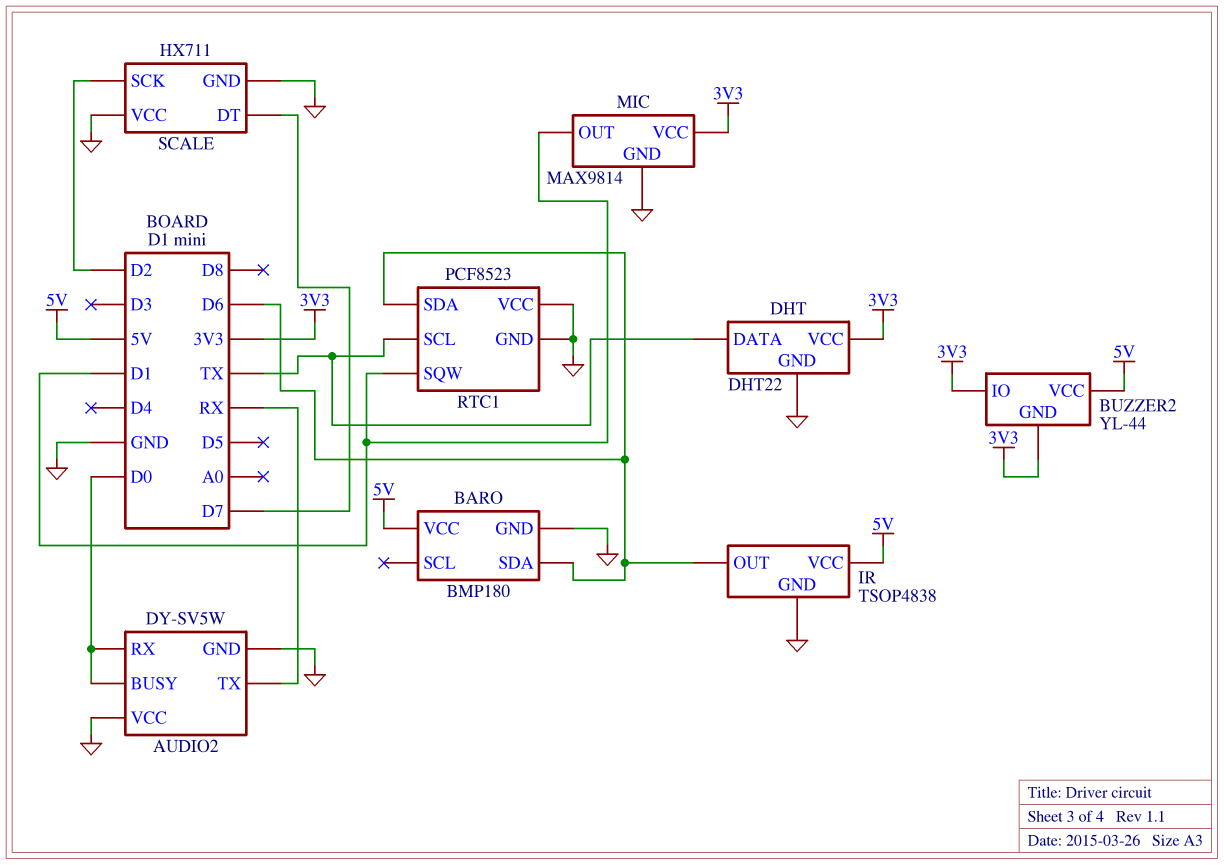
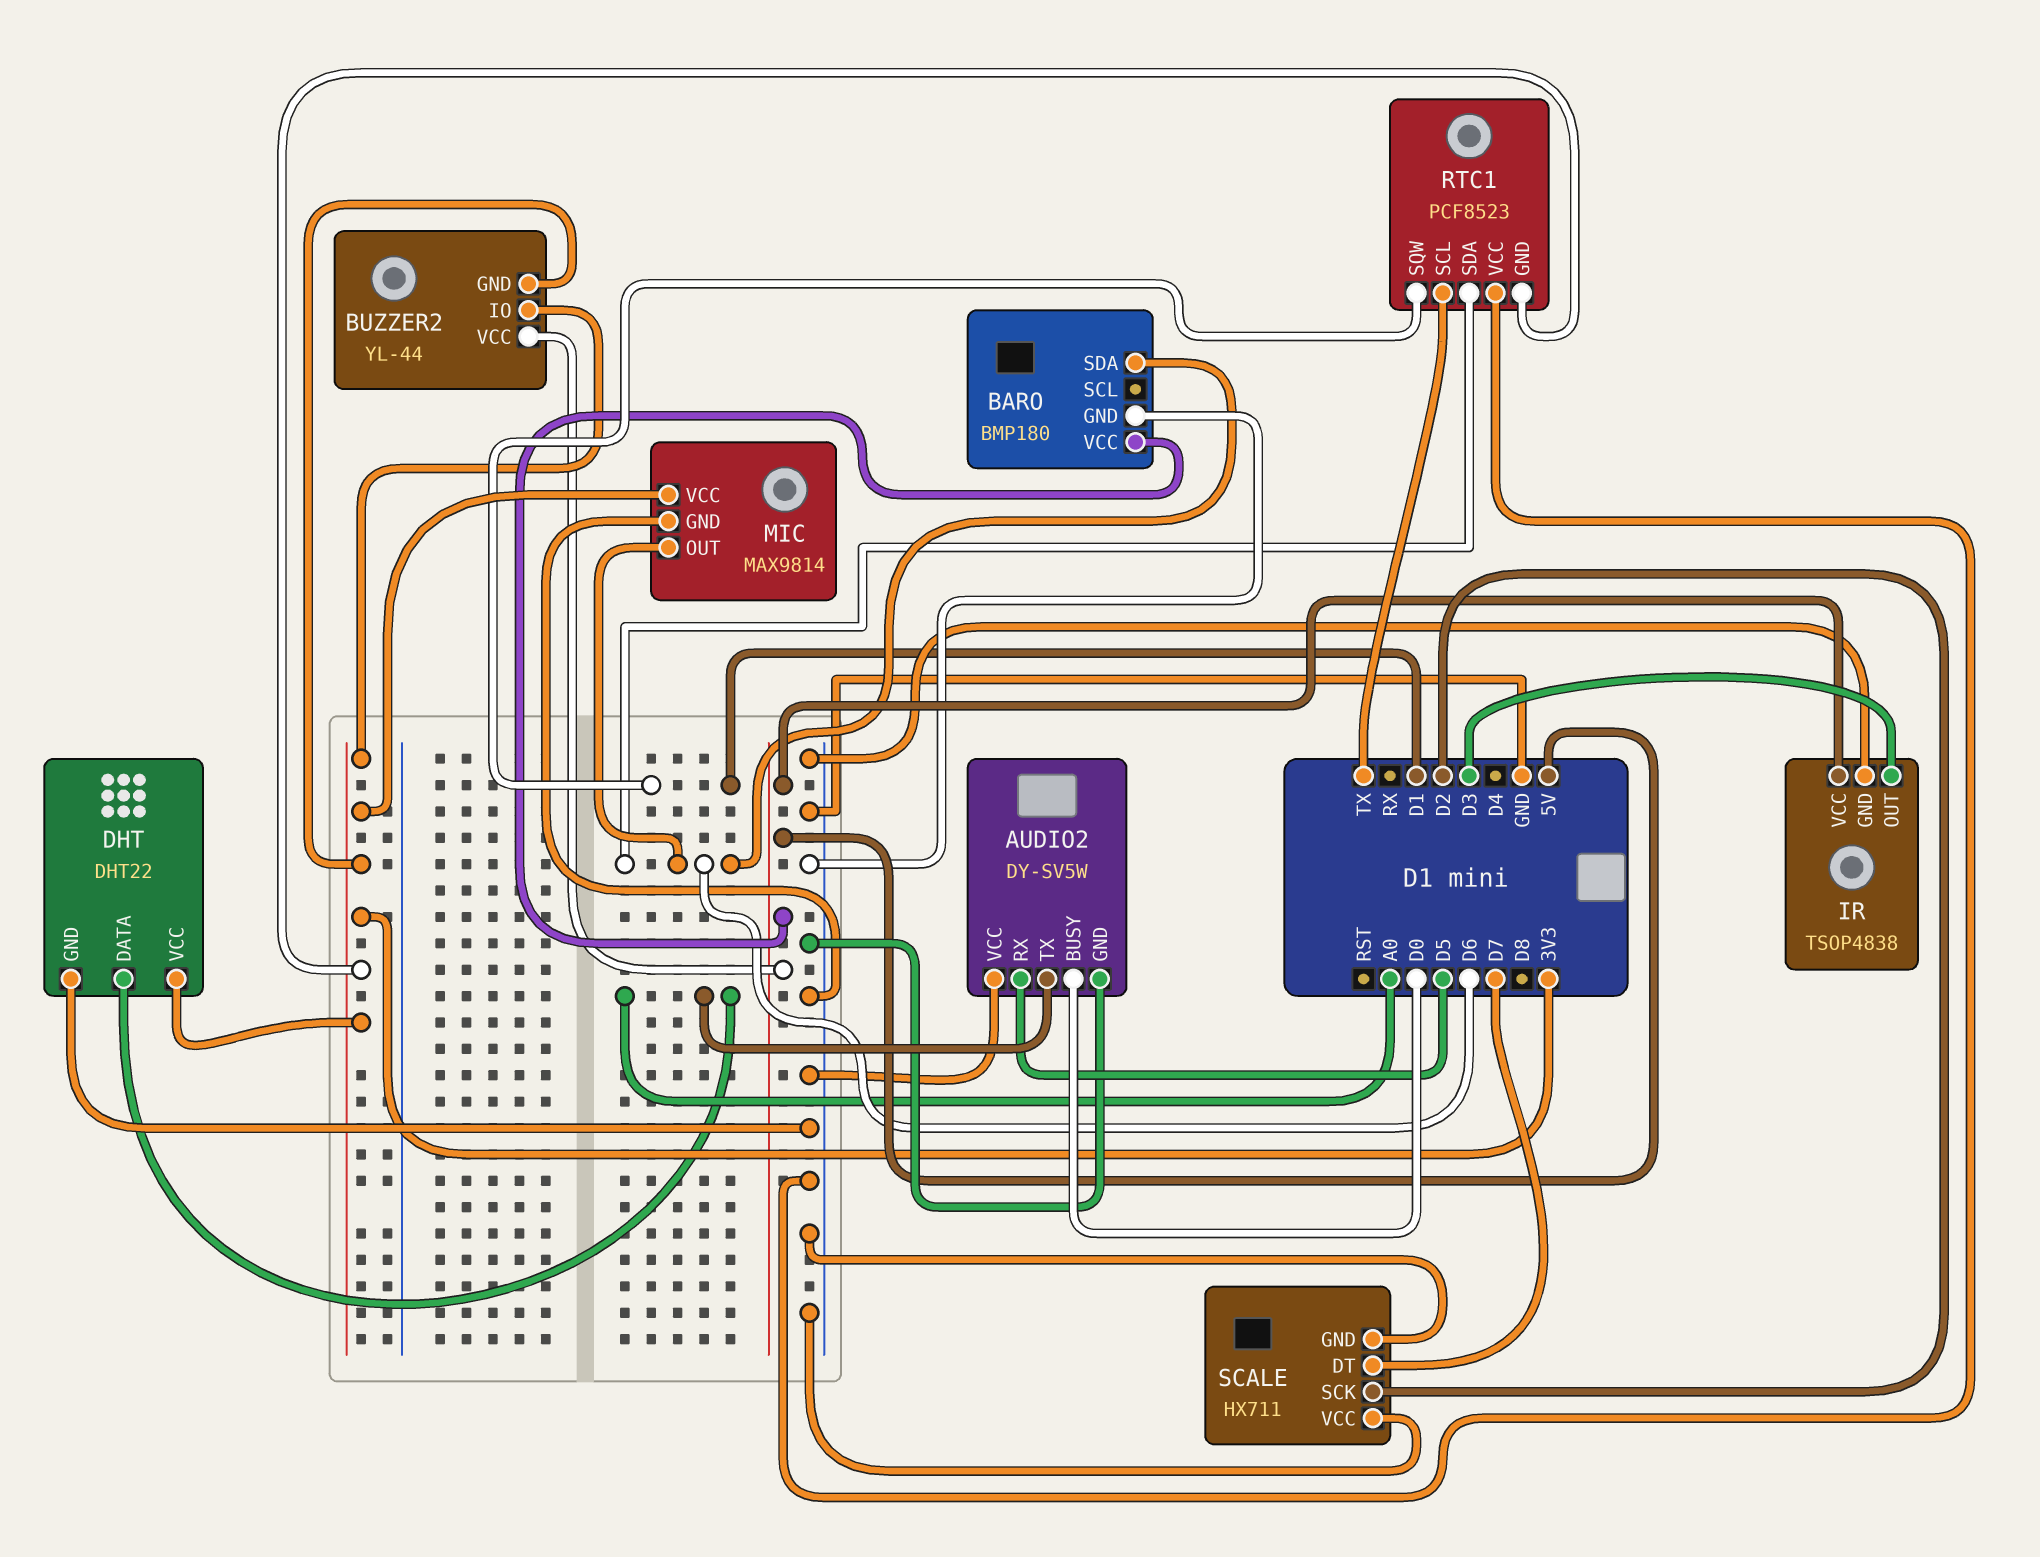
AUDIO2 pin RX: D0 -> D5
AUDIO2 pin TX: RX -> A0
DHT pin DATA: TX -> A0
IR pin OUT: D6 -> D3
MIC pin OUT: D1 -> D6
RTC1 pin GND: GND -> 3V3

